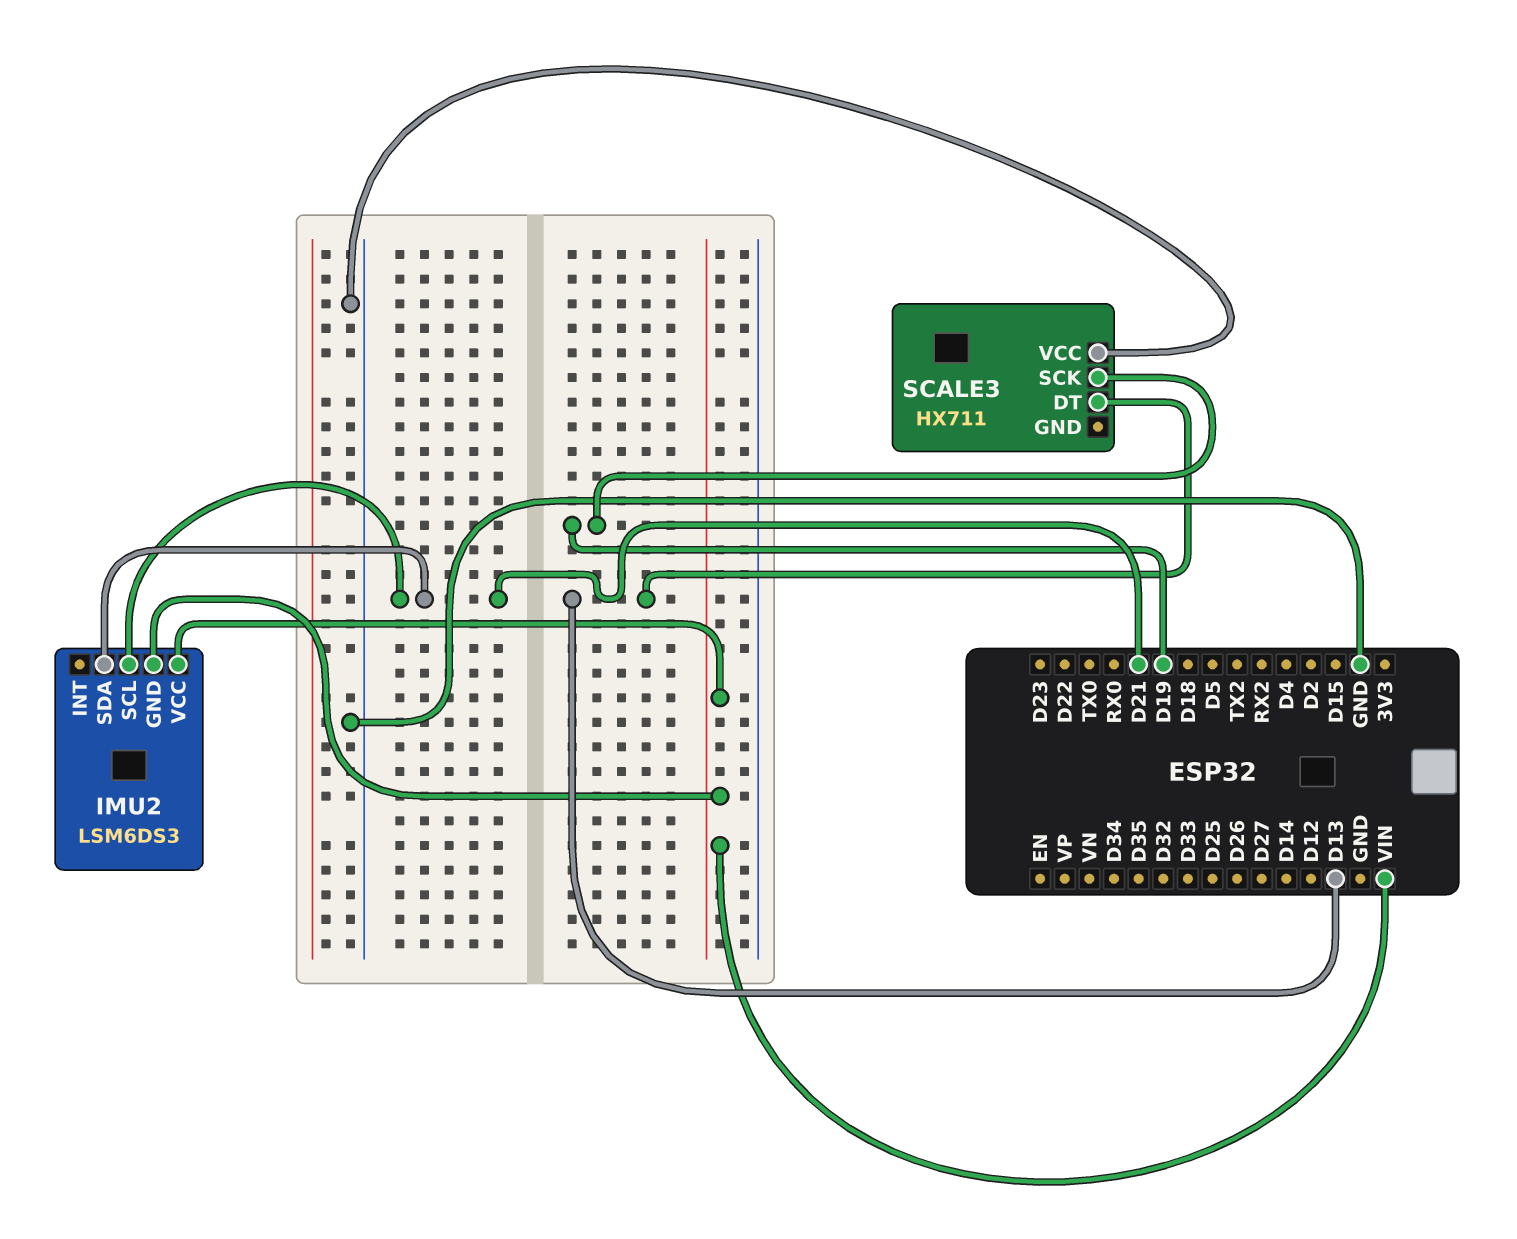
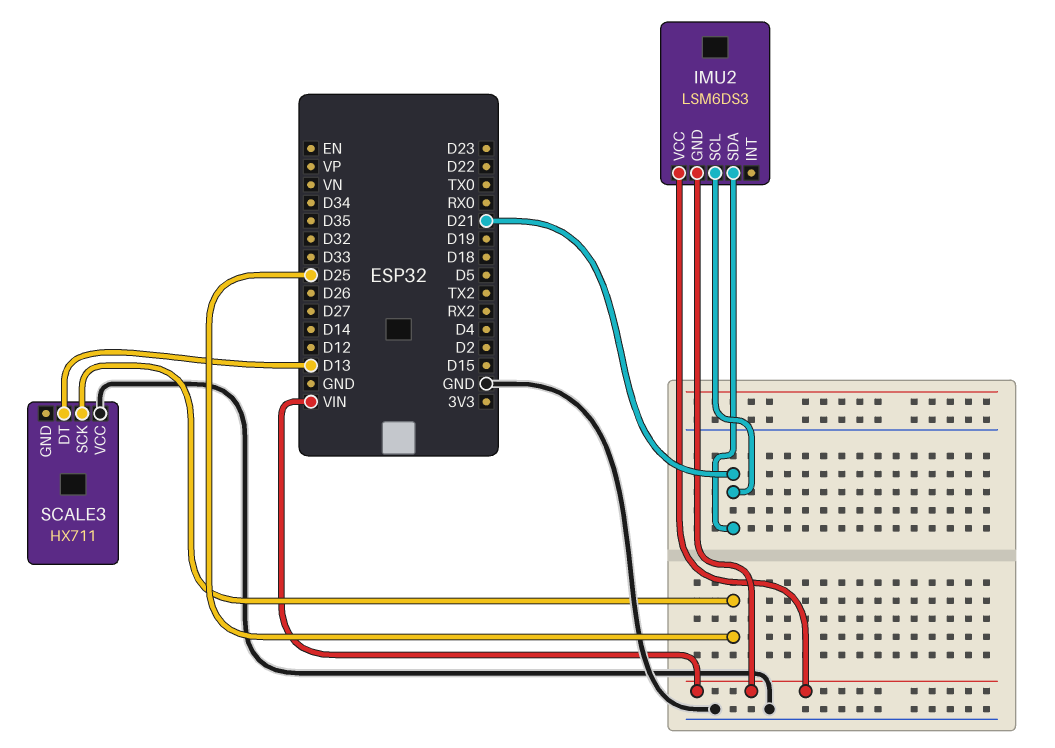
SCALE3 pin SCK: D19 -> D25

